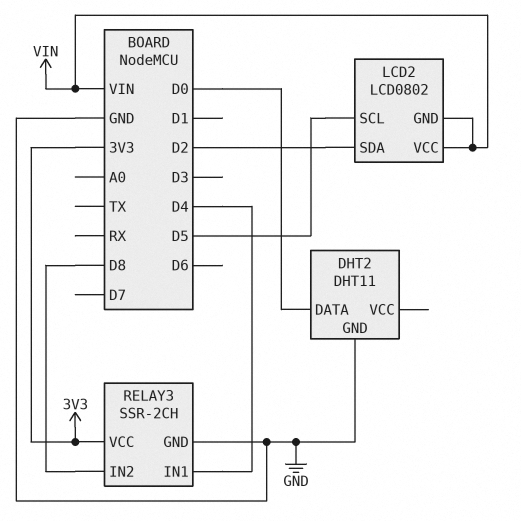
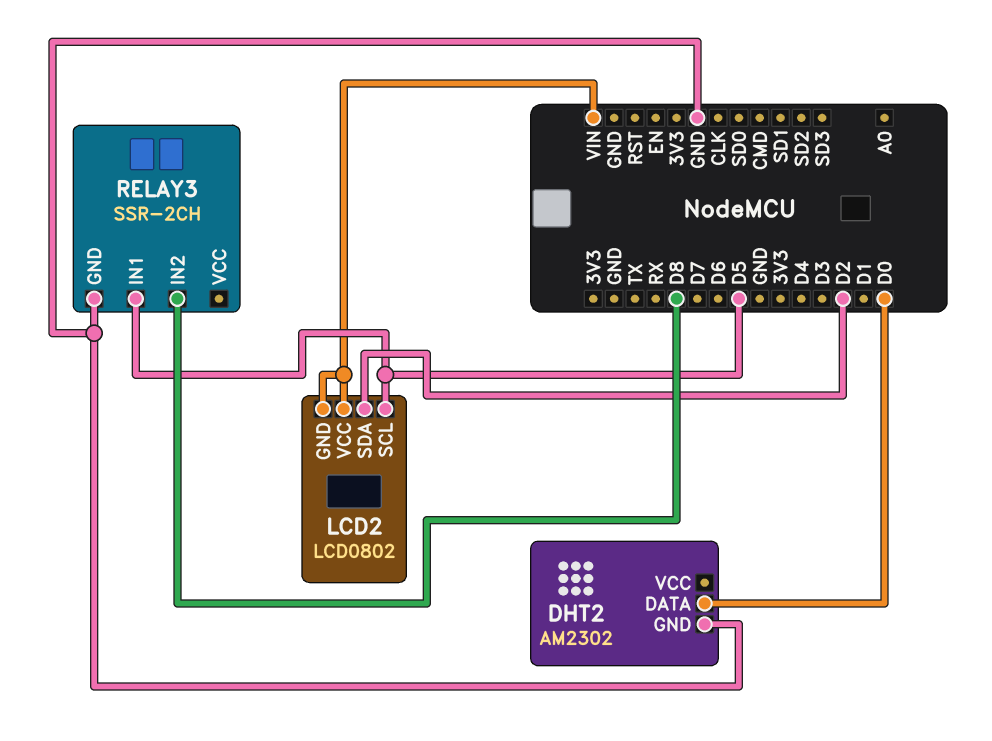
DHT2: DHT11 -> AM2302
RELAY3 pin IN1: D4 -> D5
RELAY3 pin VCC: 3V3 -> none

